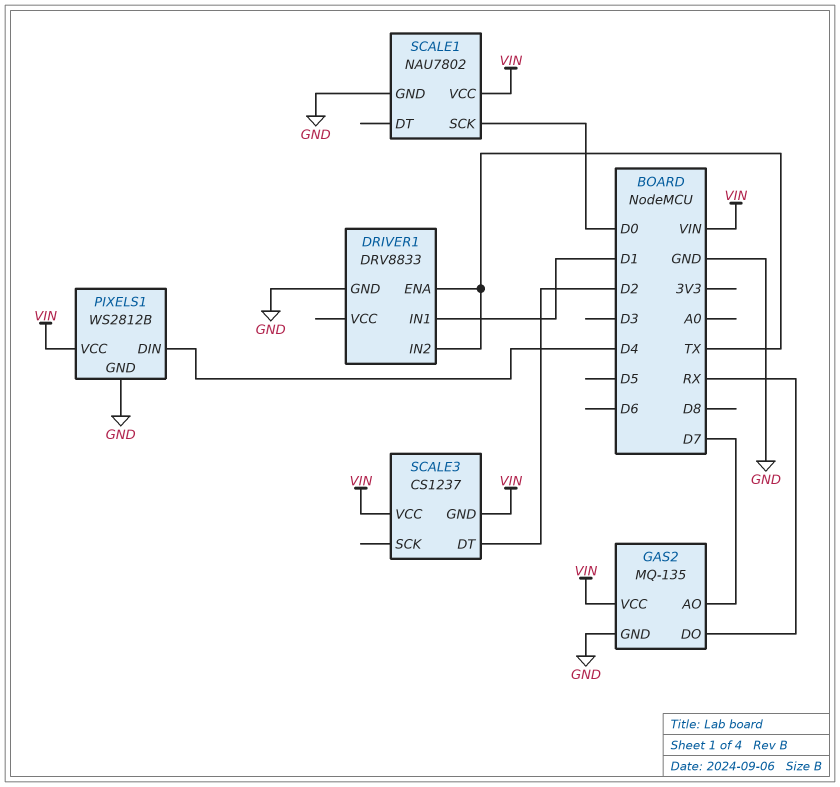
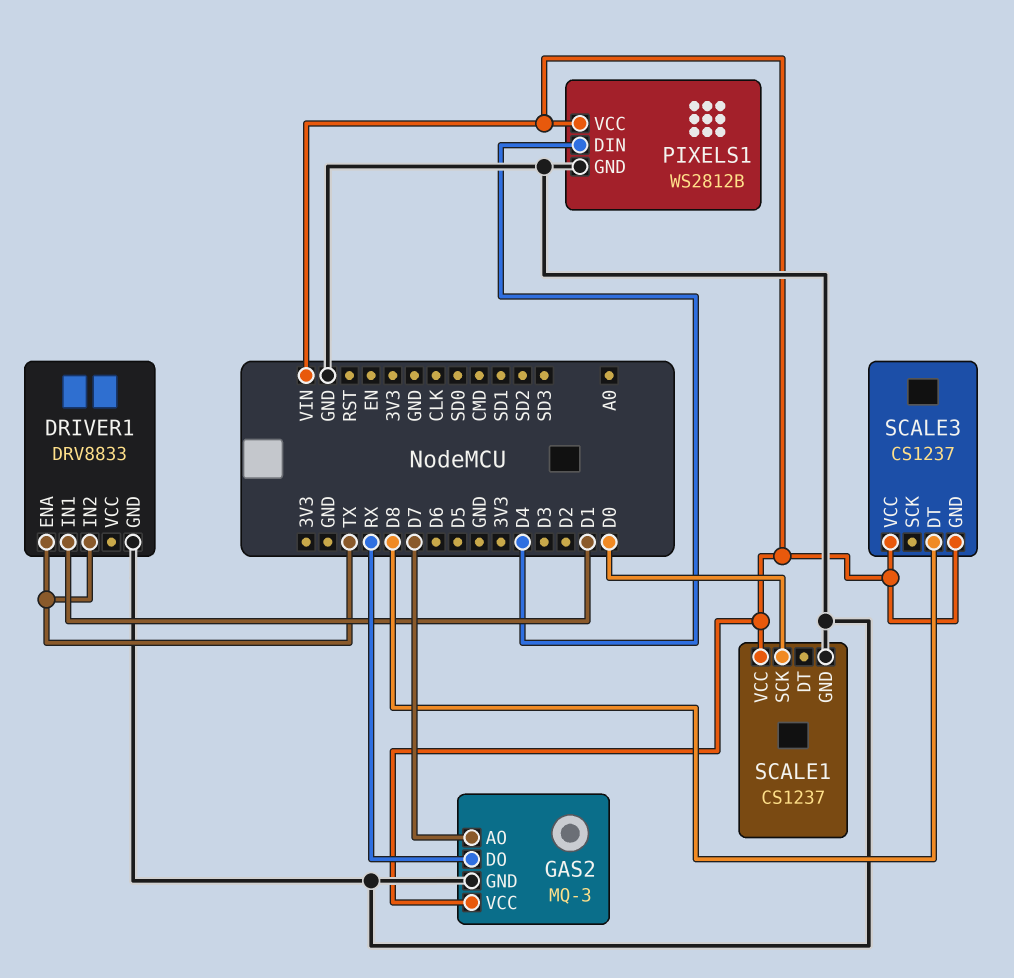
GAS2: MQ-135 -> MQ-3
SCALE1: NAU7802 -> CS1237
SCALE3 pin DT: D2 -> D8

